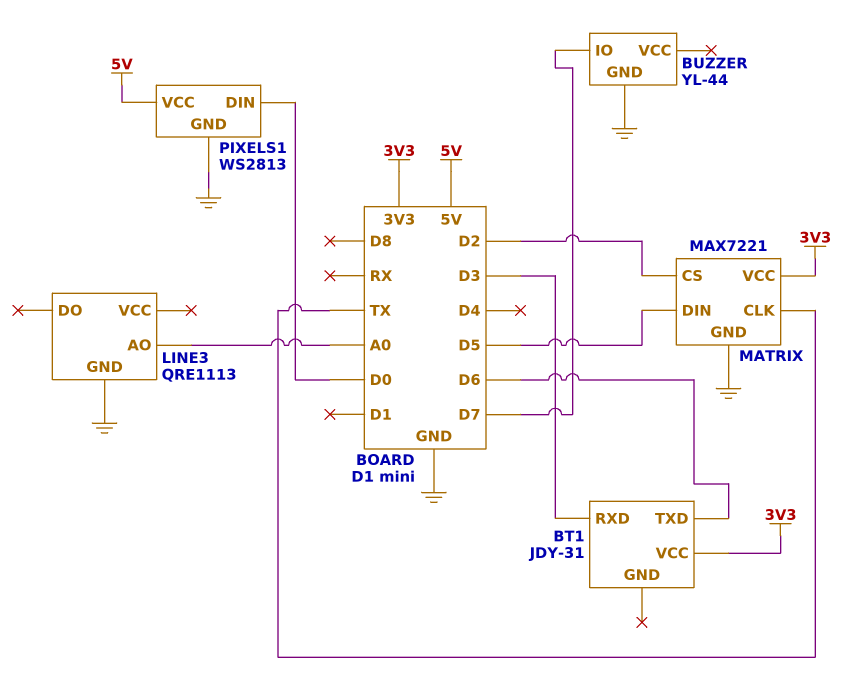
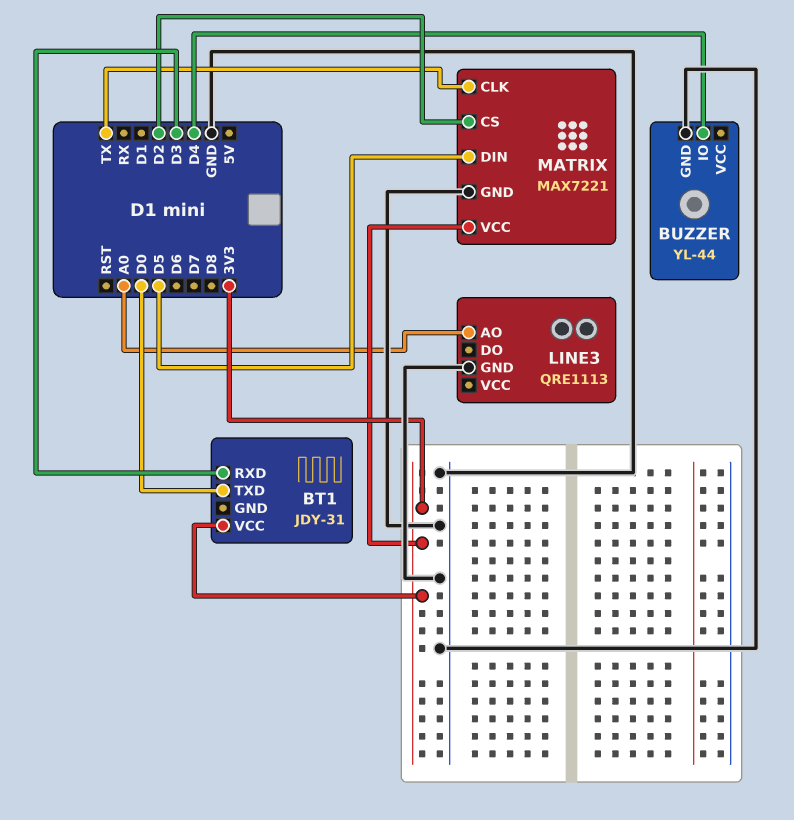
BT1 pin TXD: D6 -> D0
BUZZER pin IO: D7 -> D4
PIXELS1: WS2813 -> none
PIXELS1 pin DIN: D0 -> none
PIXELS1 pin GND: GND -> none
PIXELS1 pin VCC: 5V -> none

